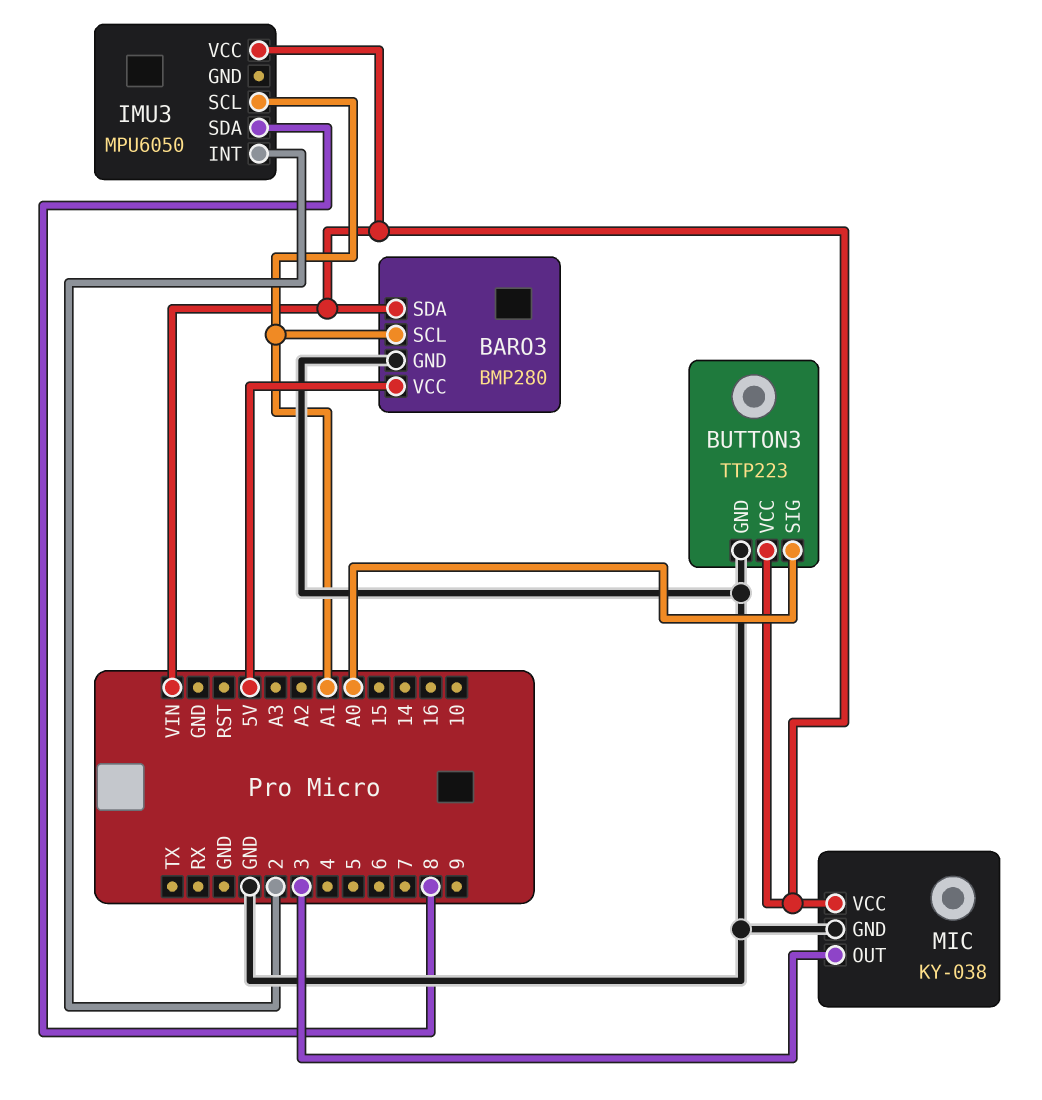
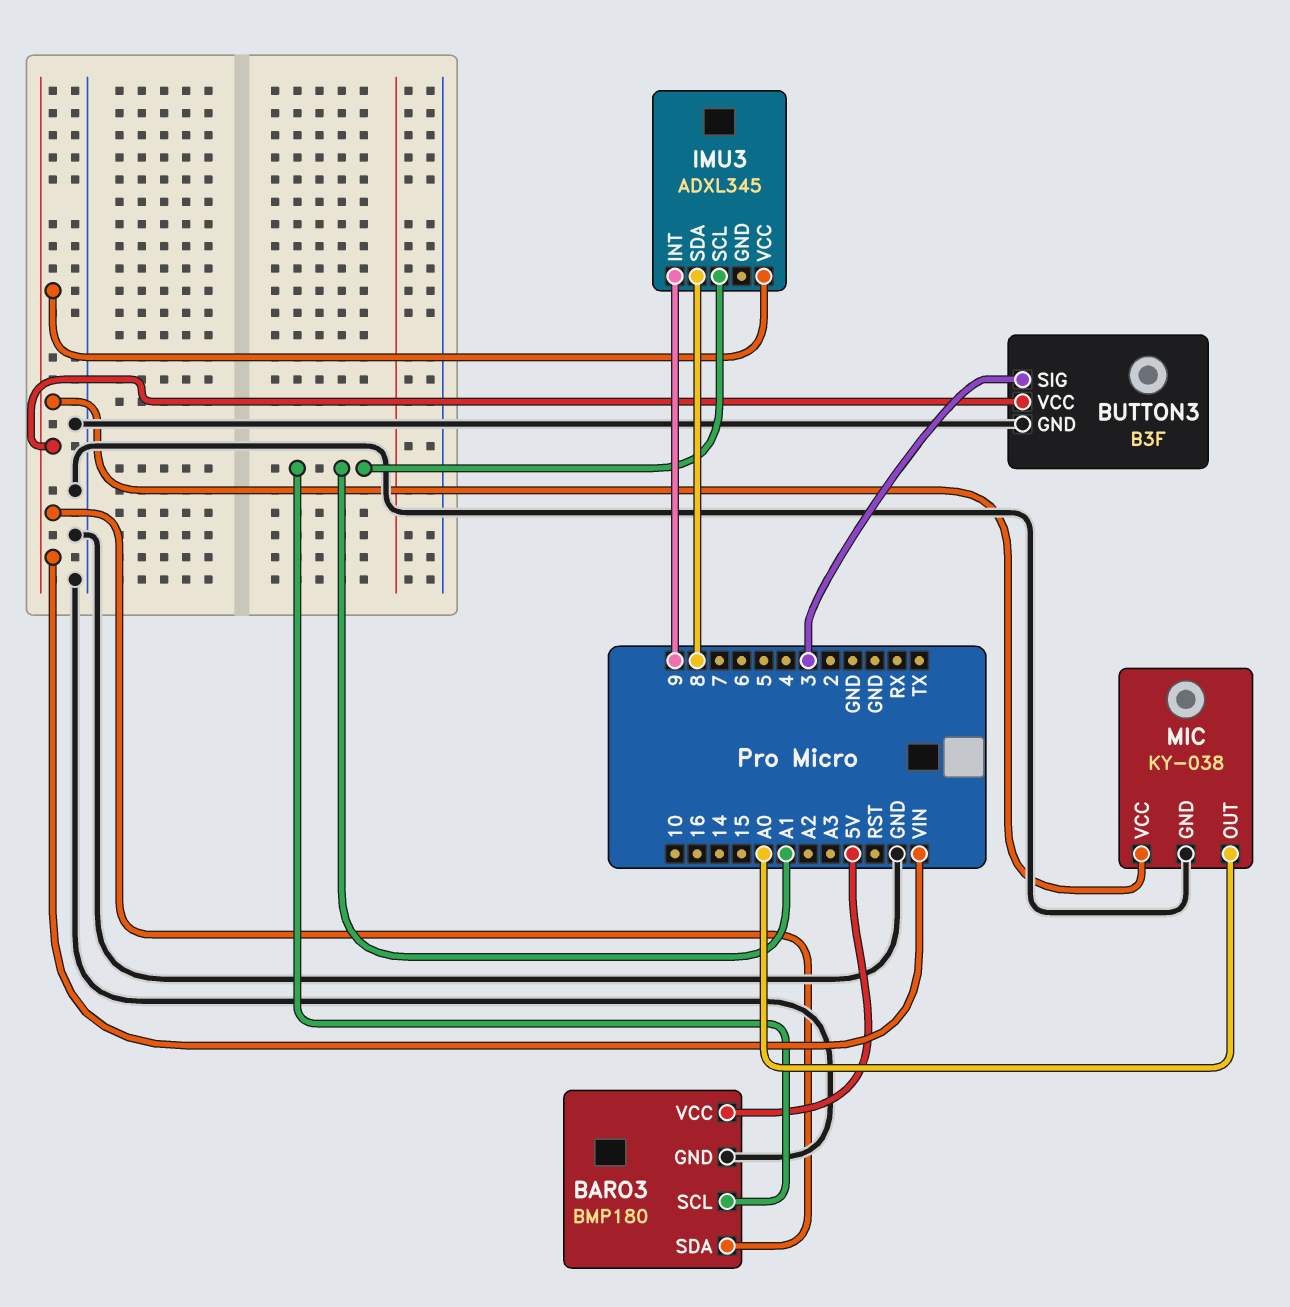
BARO3: BMP280 -> BMP180
BUTTON3: TTP223 -> B3F
BUTTON3 pin SIG: A0 -> 3
IMU3: MPU6050 -> ADXL345
IMU3 pin INT: 2 -> 9
MIC pin OUT: 3 -> A0

